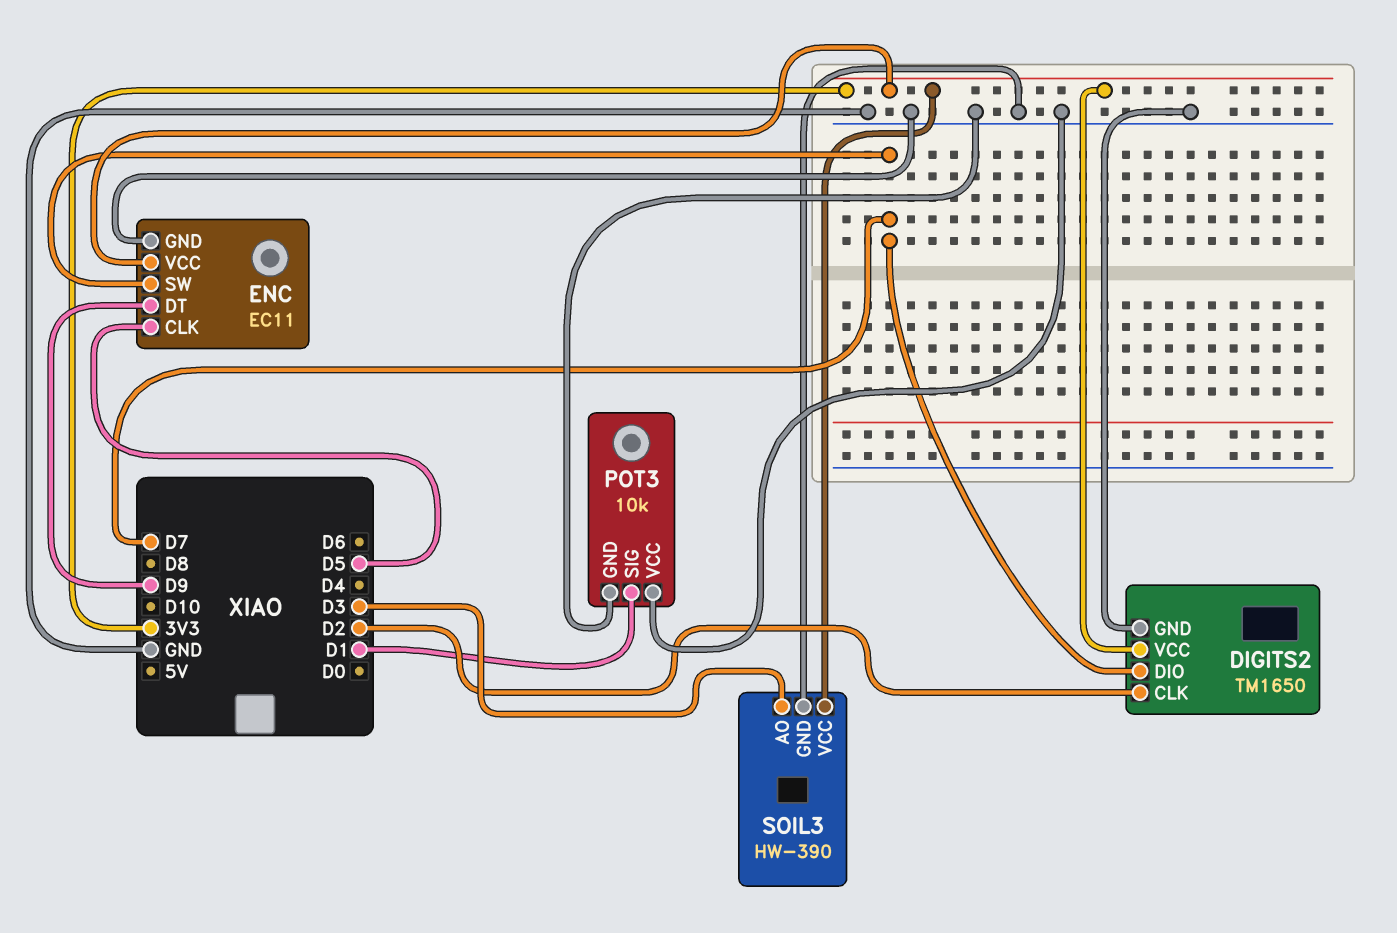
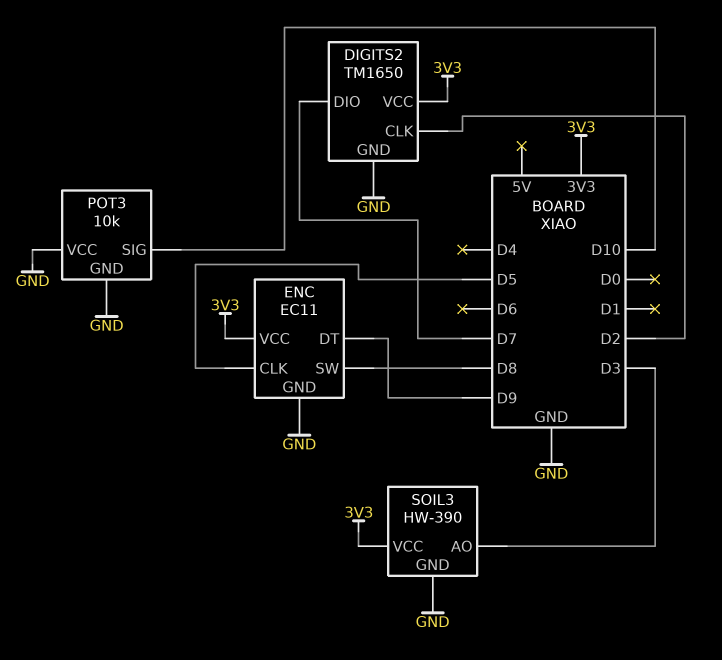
ENC pin SW: D7 -> D8
POT3 pin SIG: D1 -> D10

